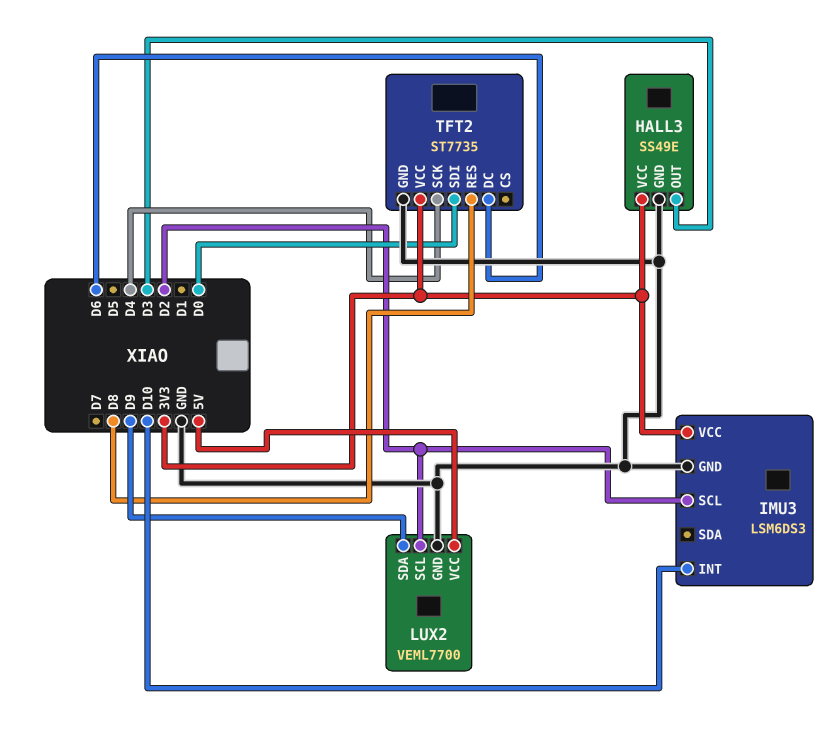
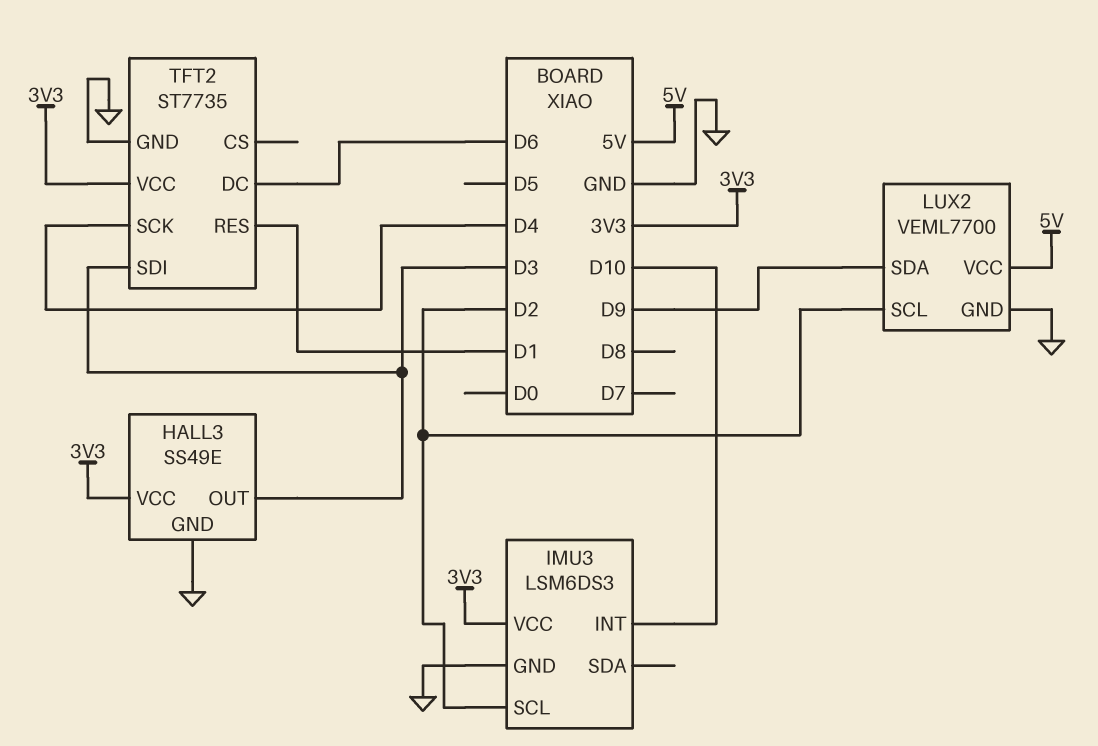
TFT2 pin RES: D8 -> D1
TFT2 pin SDI: D0 -> D3

